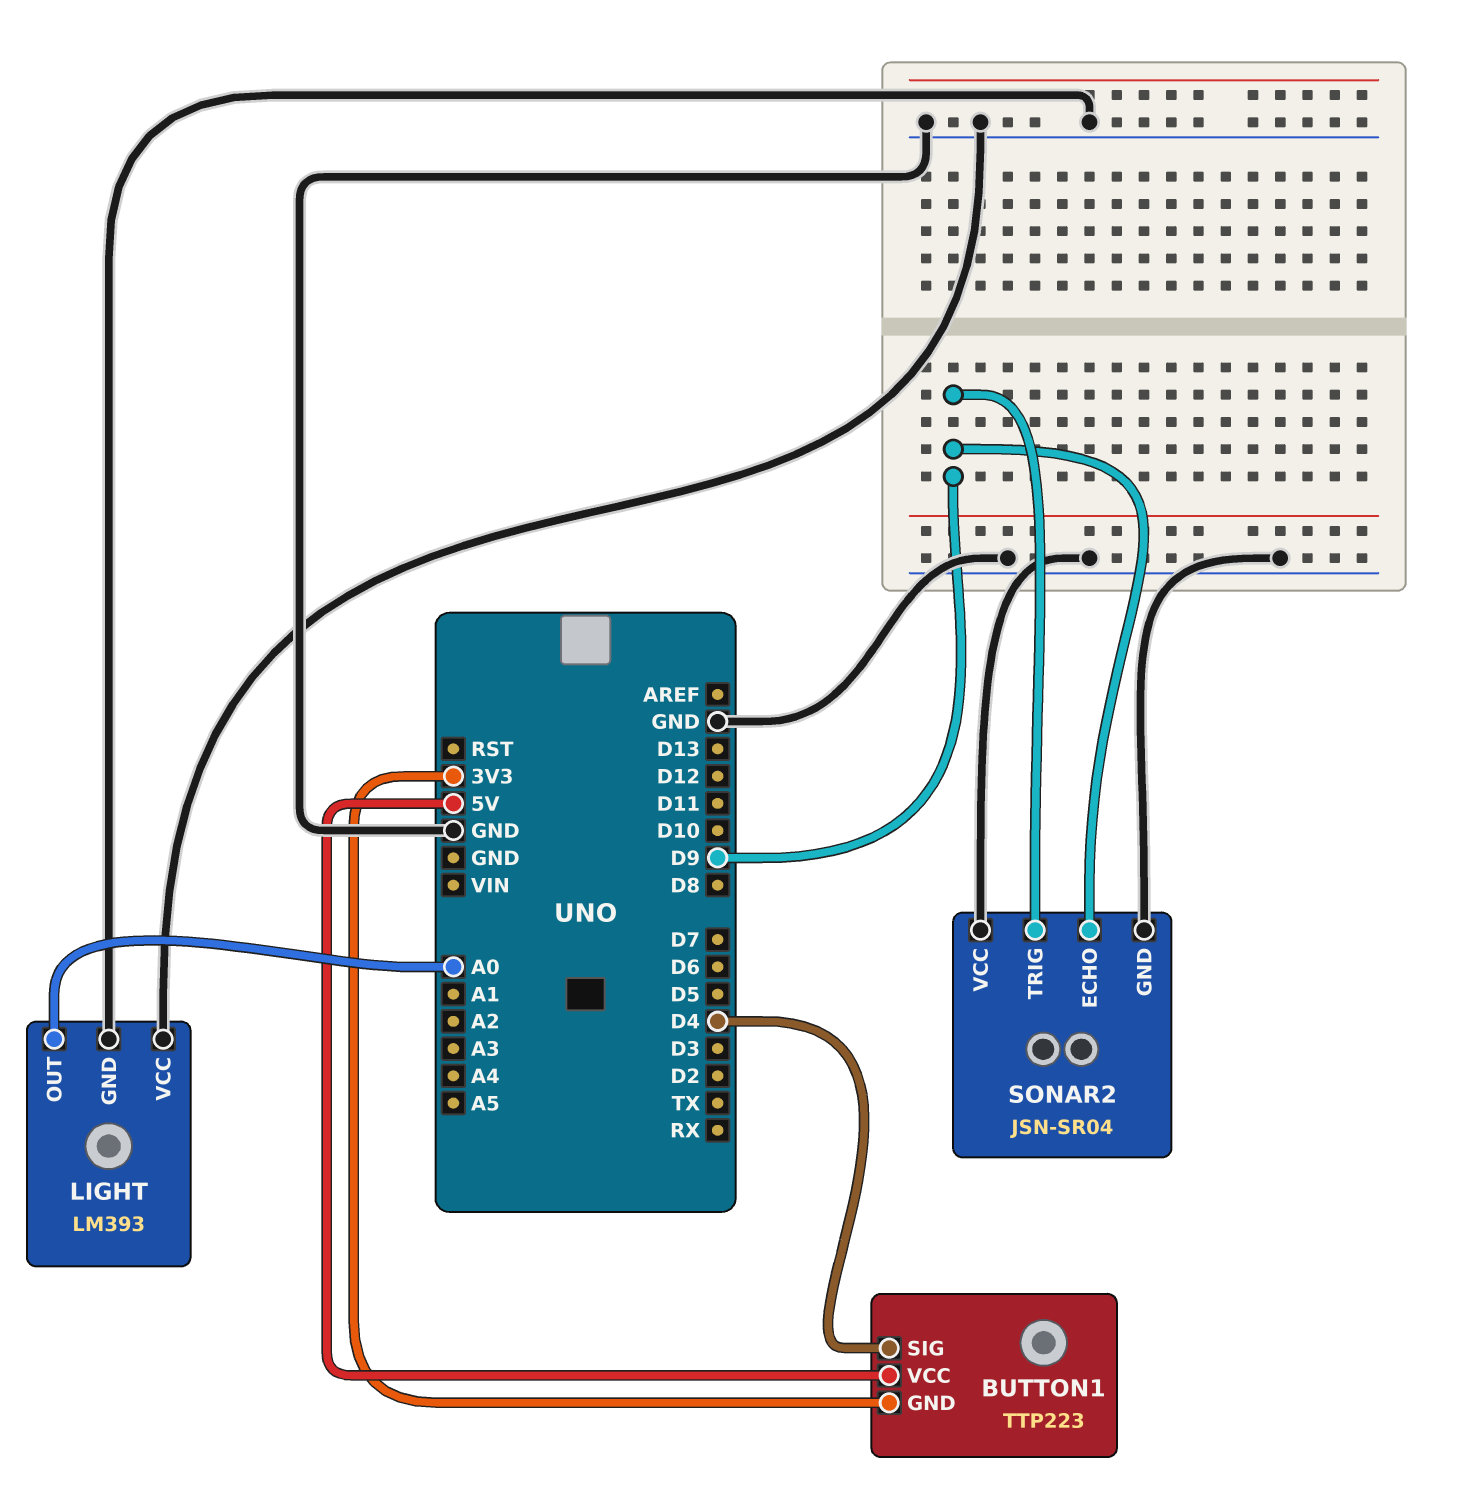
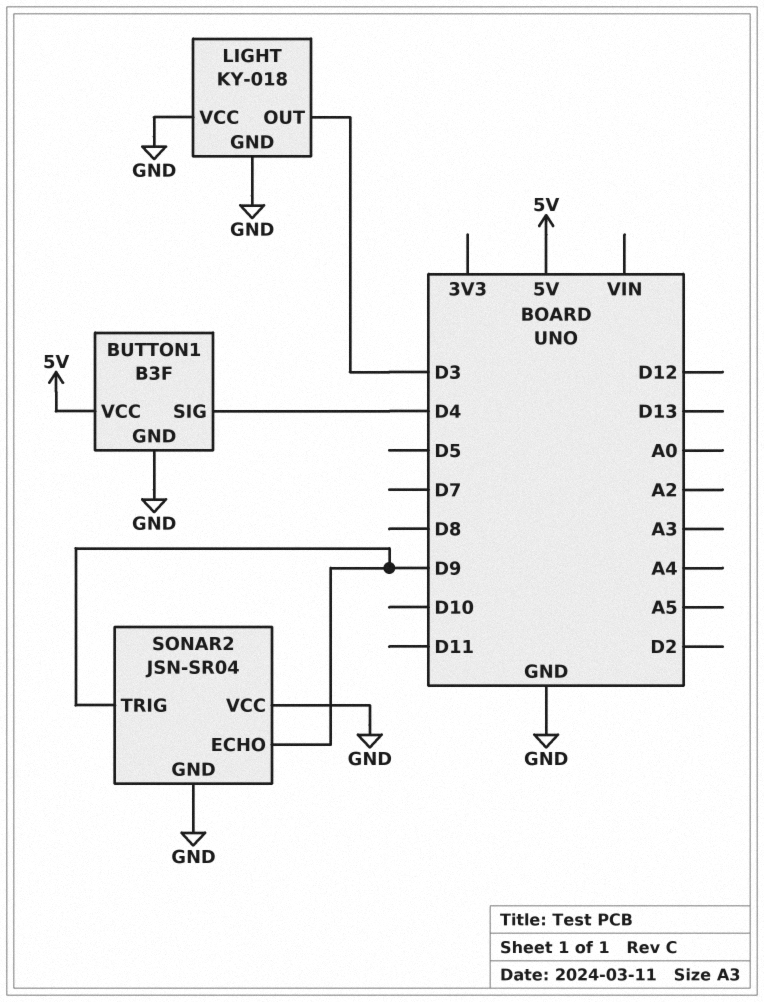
BUTTON1: TTP223 -> B3F
BUTTON1 pin GND: 3V3 -> GND
LIGHT: LM393 -> KY-018
LIGHT pin OUT: A0 -> D3

